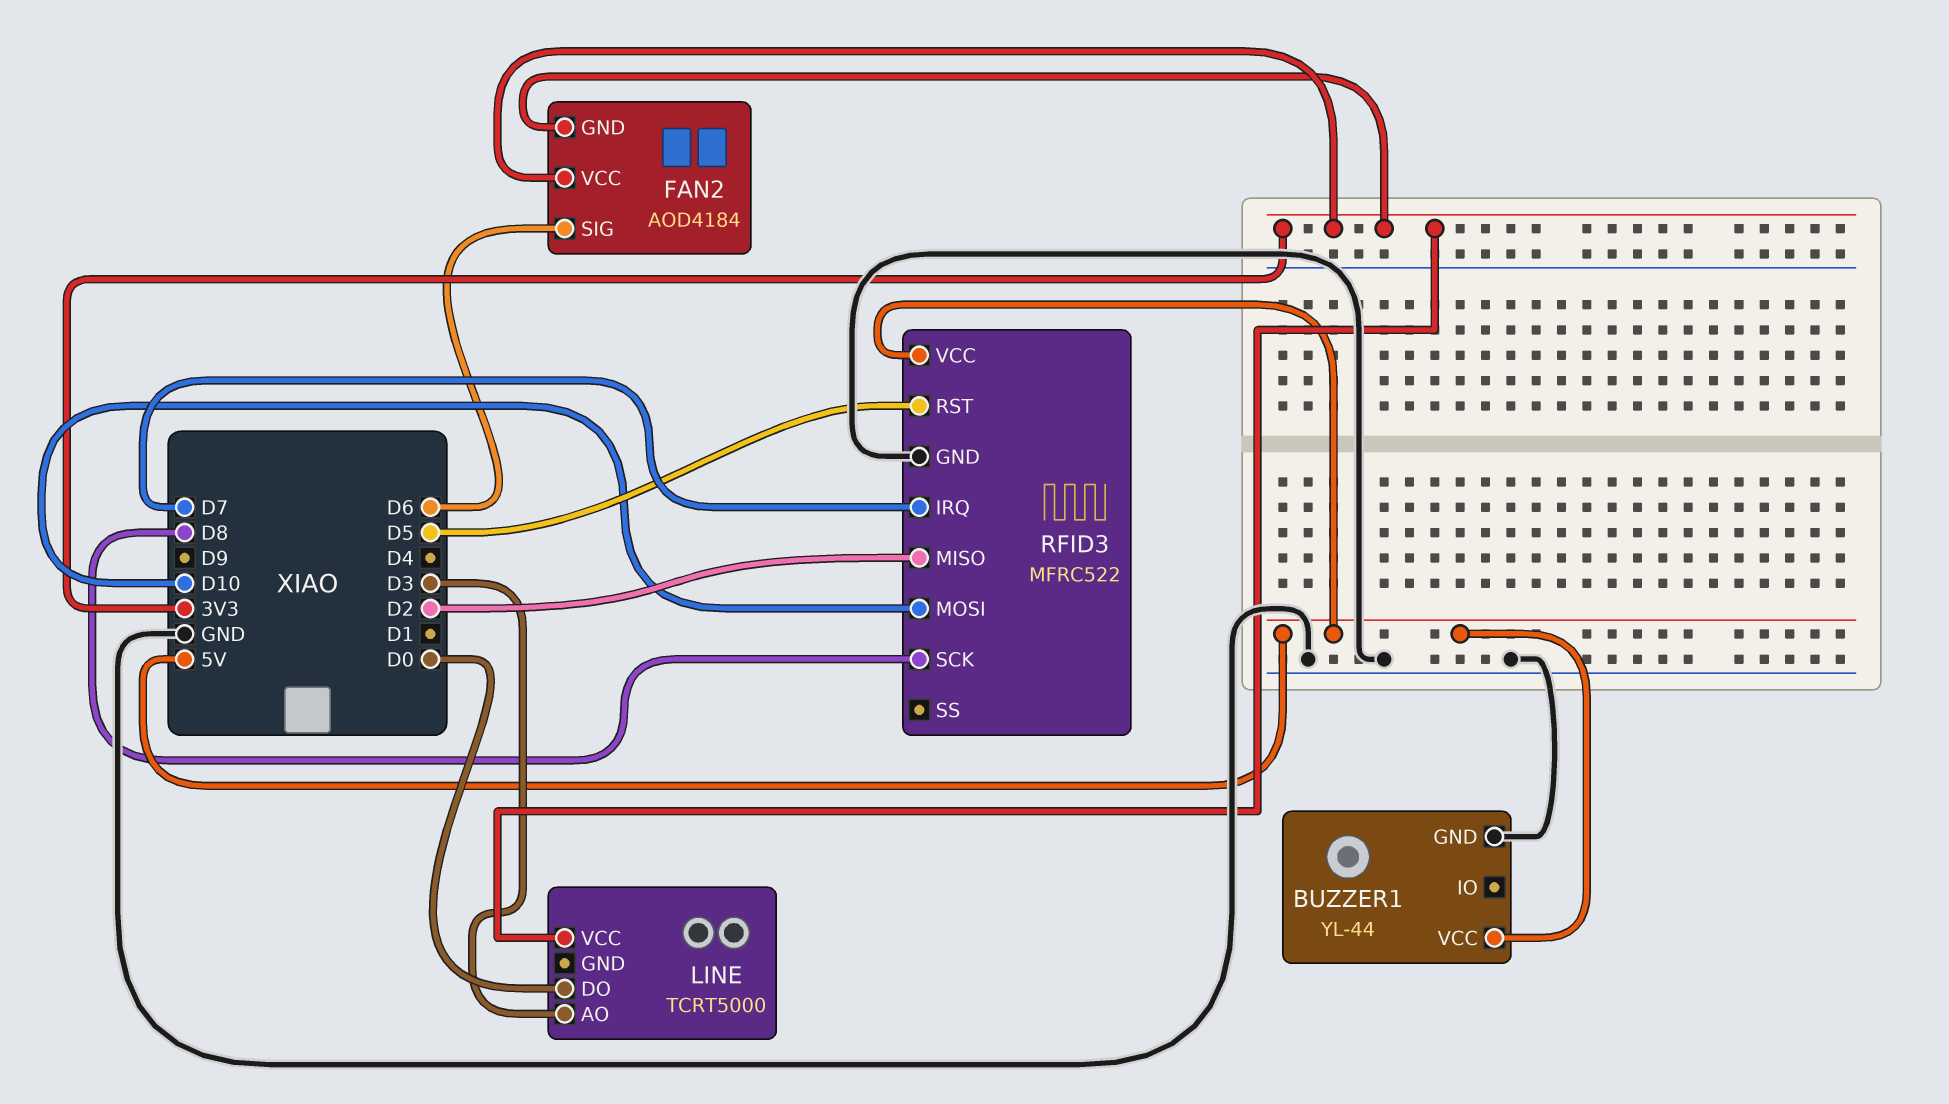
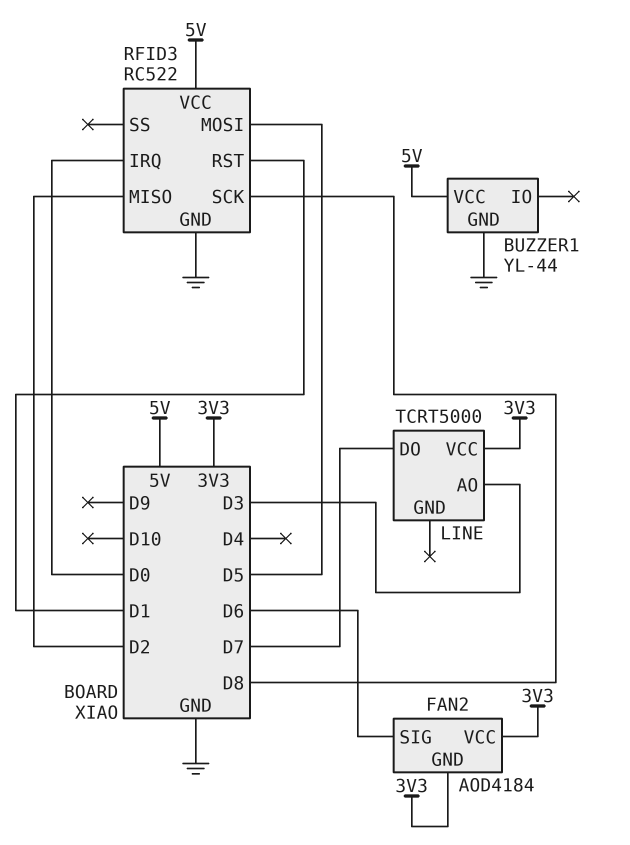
LINE pin DO: D0 -> D7
RFID3: MFRC522 -> RC522
RFID3 pin IRQ: D7 -> D0
RFID3 pin MOSI: D10 -> D5
RFID3 pin RST: D5 -> D1

